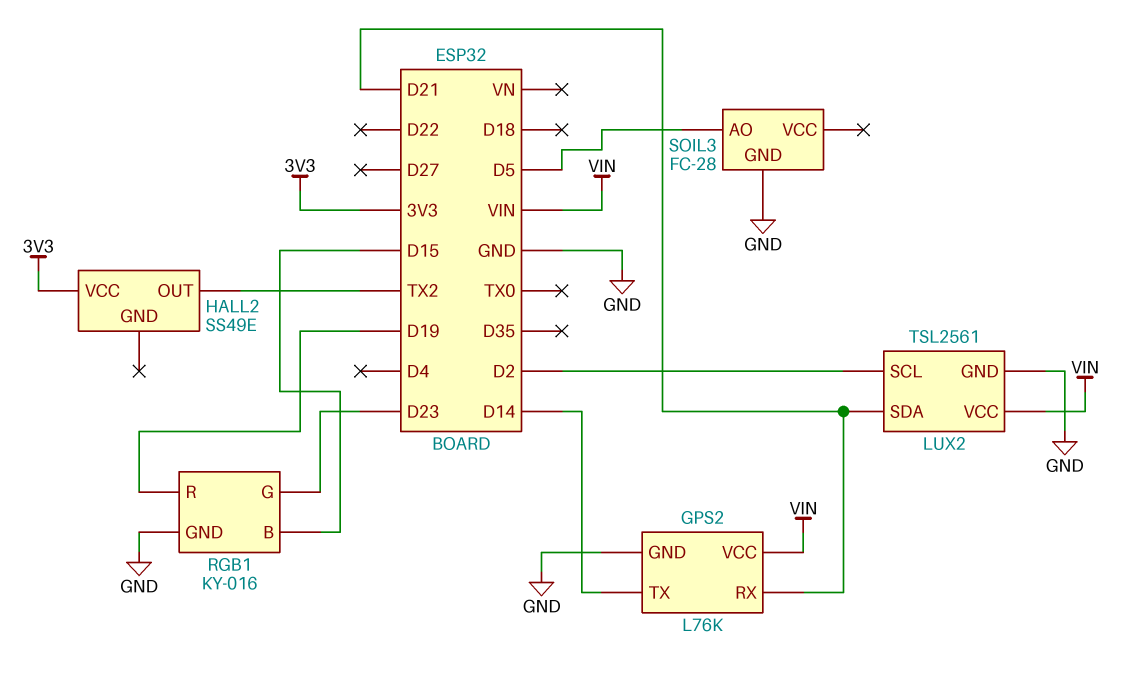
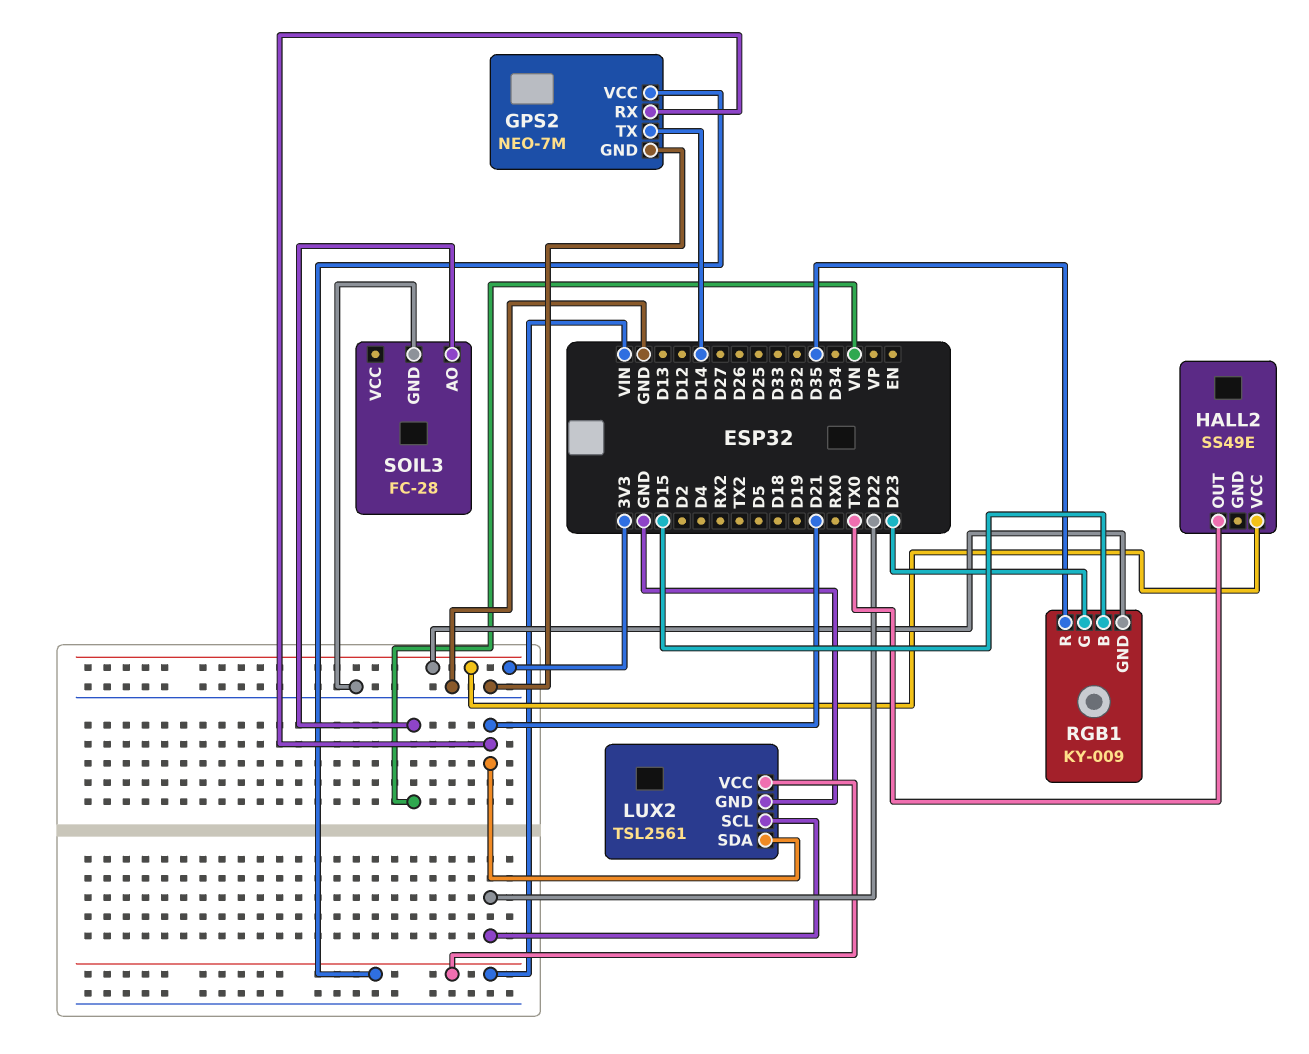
GPS2: L76K -> NEO-7M
HALL2 pin OUT: TX2 -> TX0
LUX2 pin SCL: D2 -> D22
RGB1: KY-016 -> KY-009
RGB1 pin GND: GND -> 3V3
RGB1 pin R: D19 -> D35
SOIL3 pin AO: D5 -> VN

